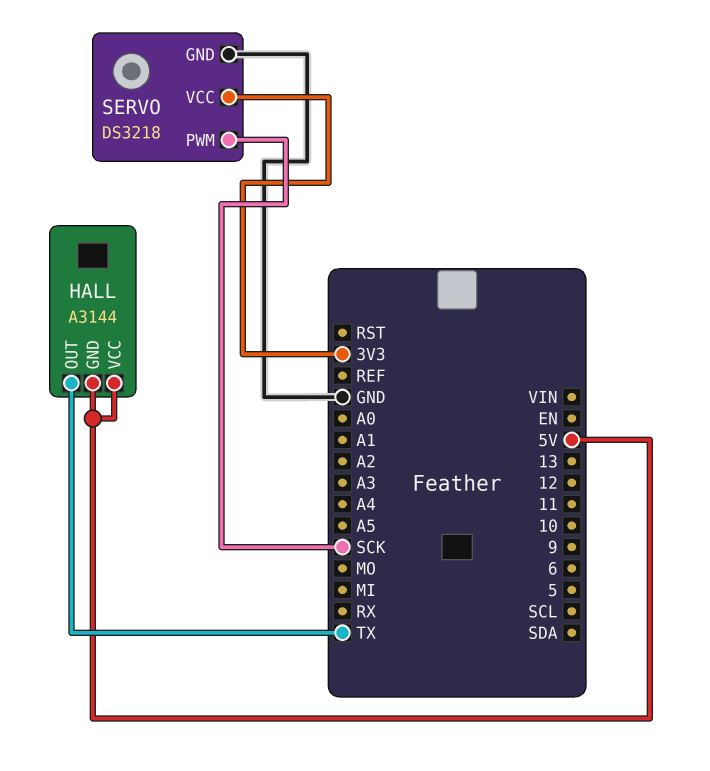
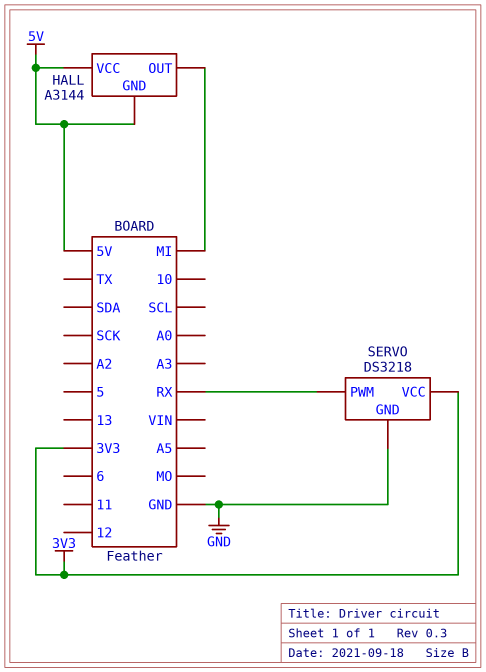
HALL pin OUT: TX -> MI
SERVO pin PWM: SCK -> RX

